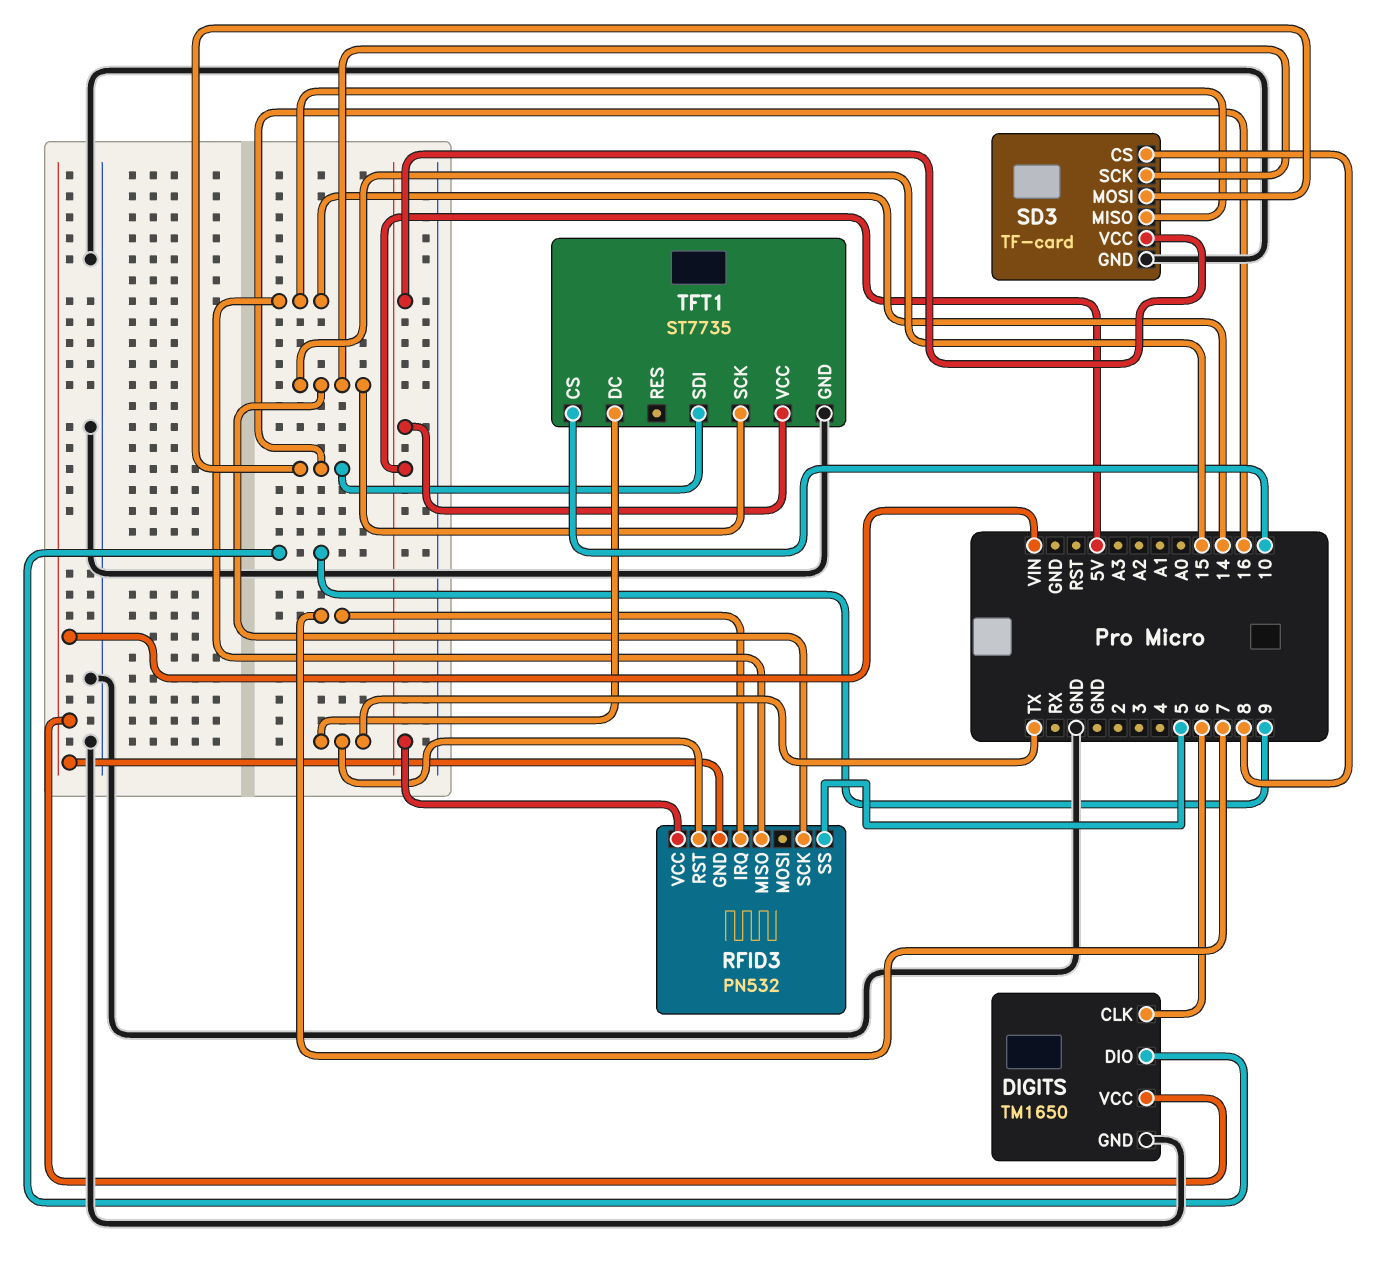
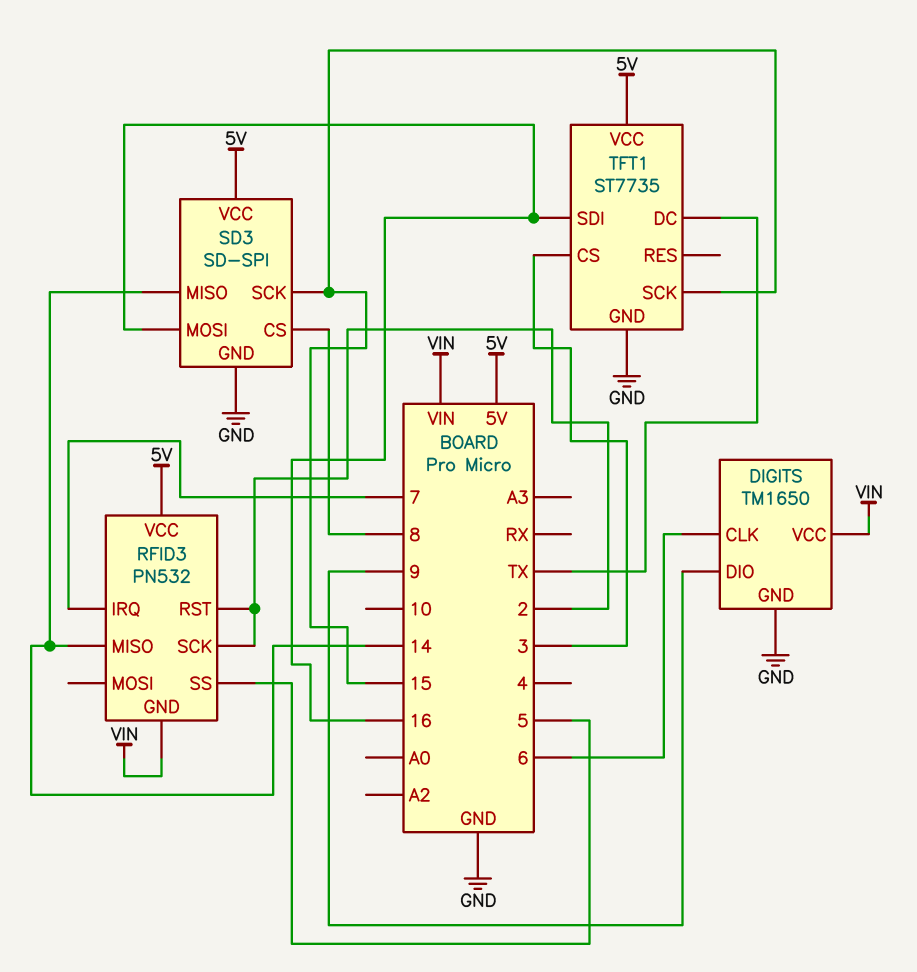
RFID3 pin RST: TX -> 2
RFID3 pin SCK: 15 -> 2
SD3: TF-card -> SD-SPI
TFT1 pin CS: 10 -> 3

